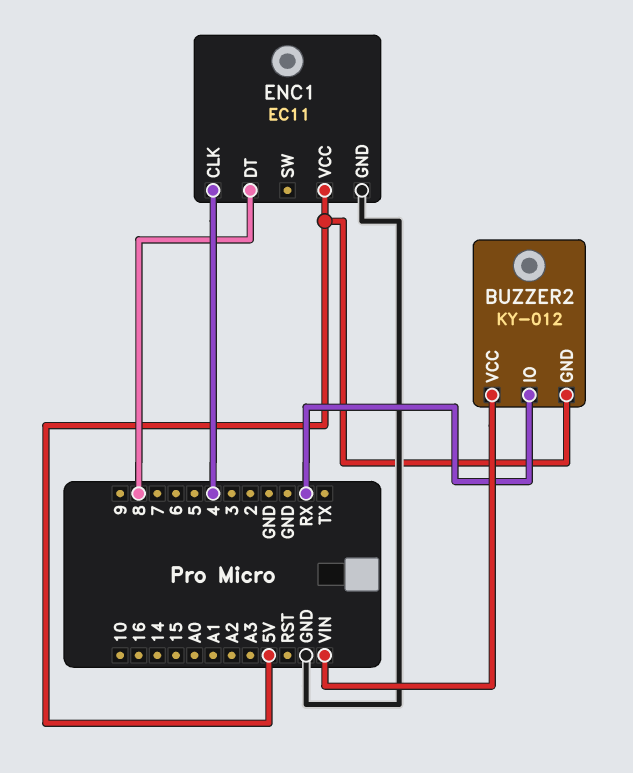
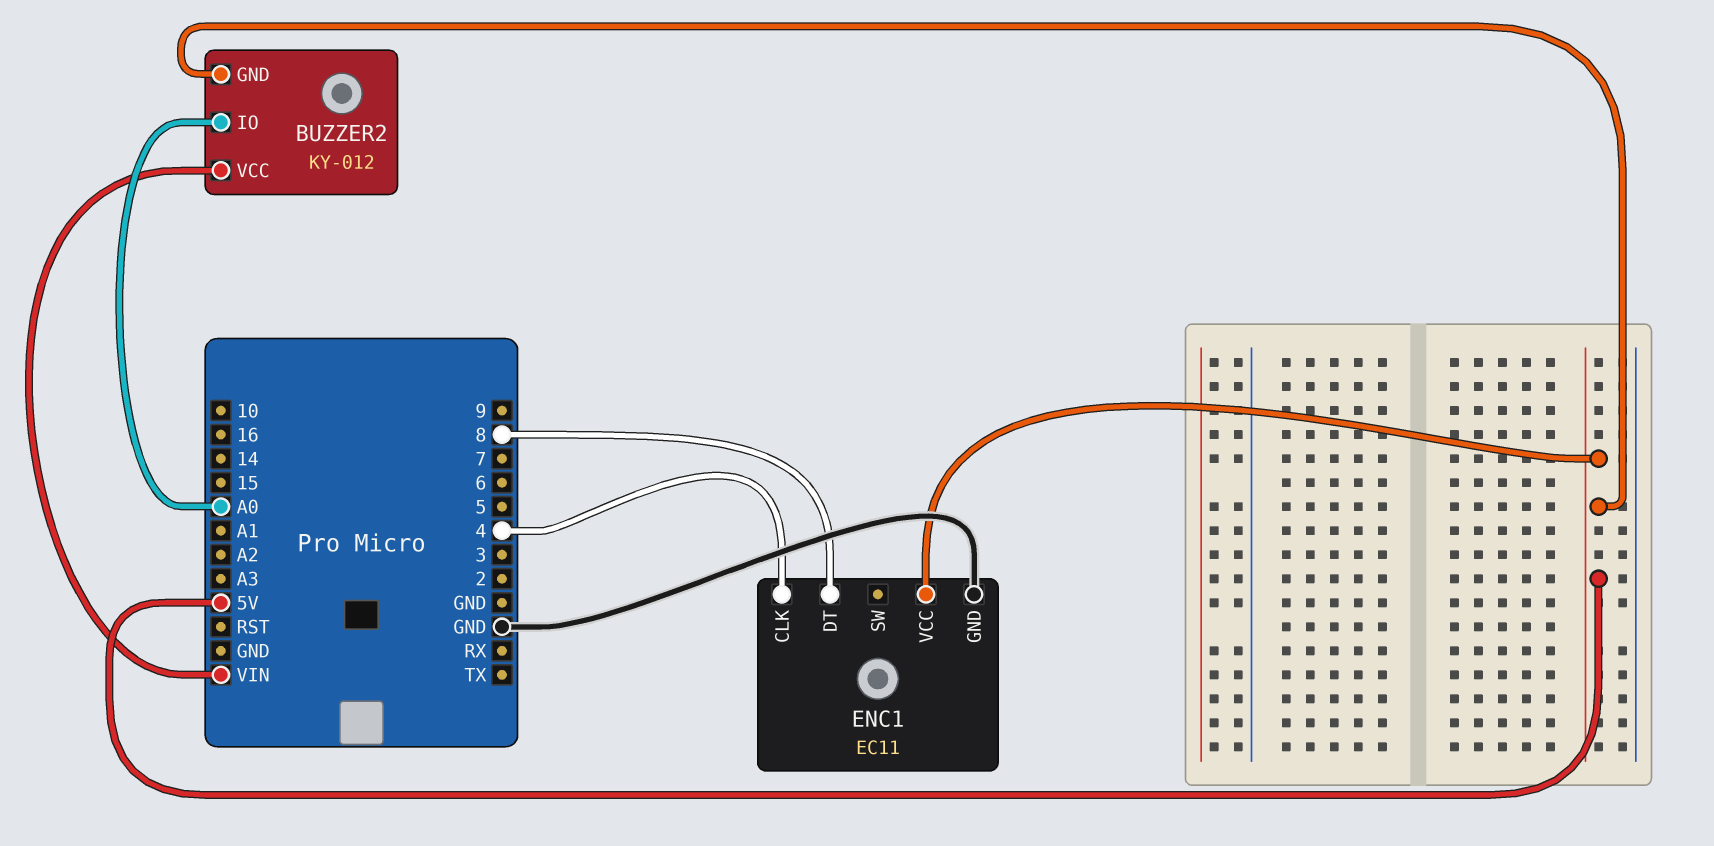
BUZZER2 pin IO: RX -> A0

